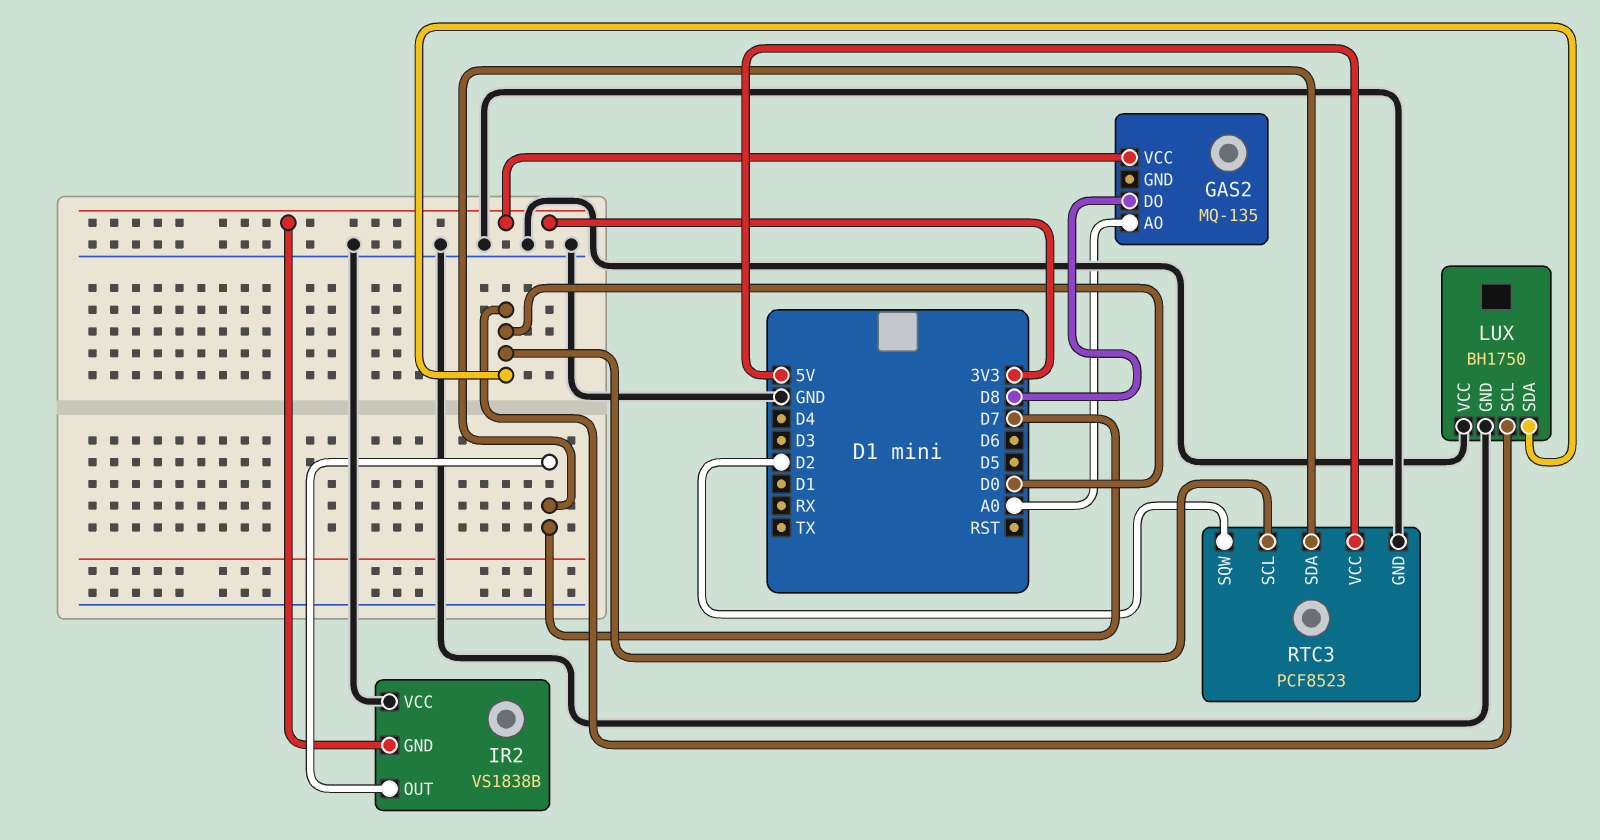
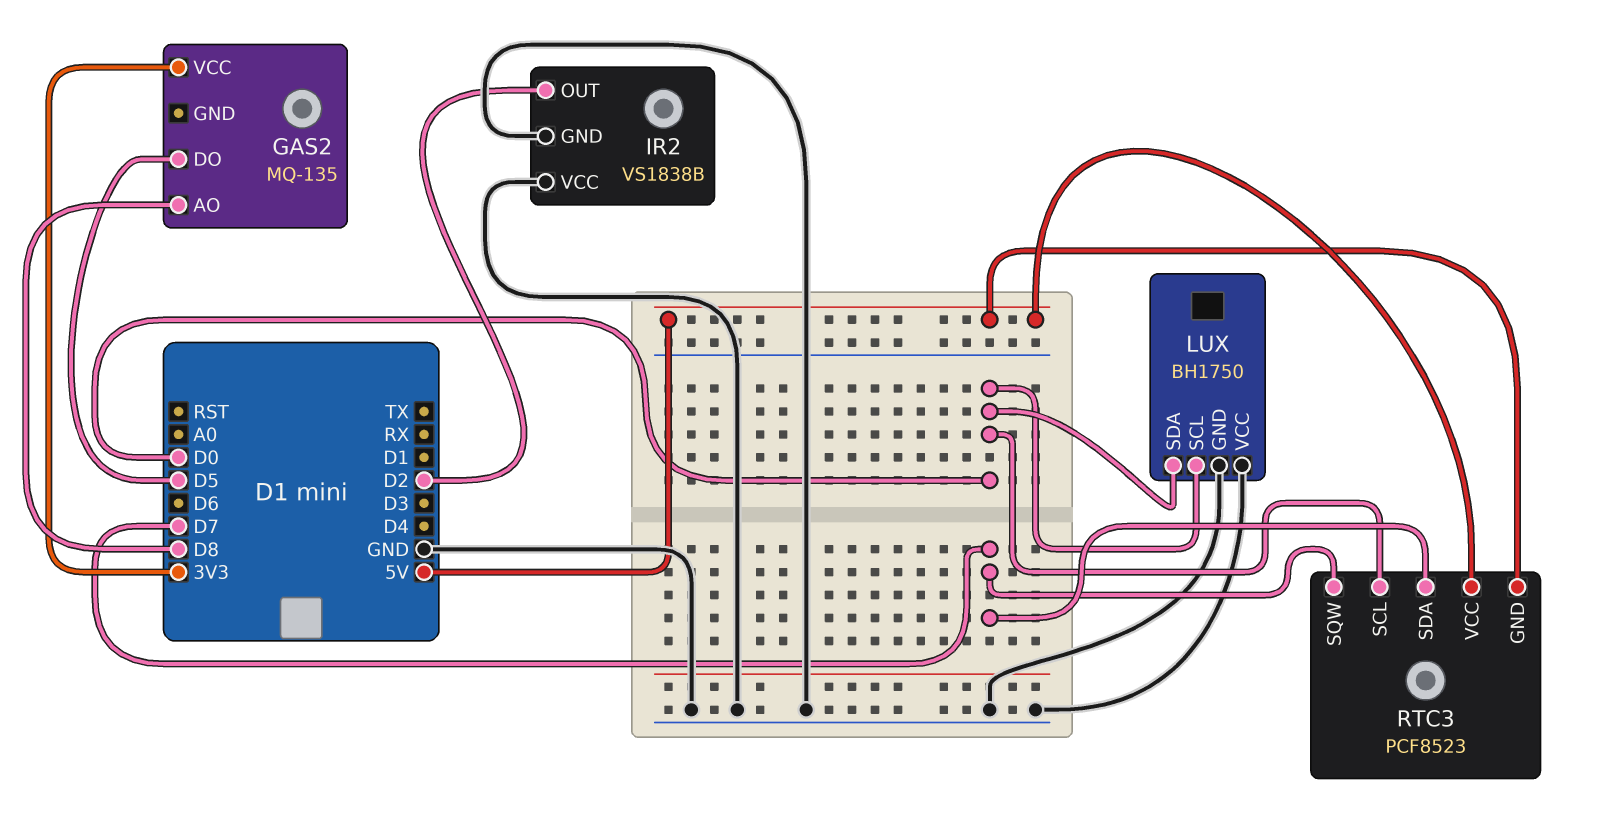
GAS2 pin AO: A0 -> D8
GAS2 pin DO: D8 -> D5
IR2 pin GND: 3V3 -> GND
IR2 pin OUT: D7 -> D2
RTC3 pin GND: GND -> 5V
RTC3 pin SQW: D2 -> D7

